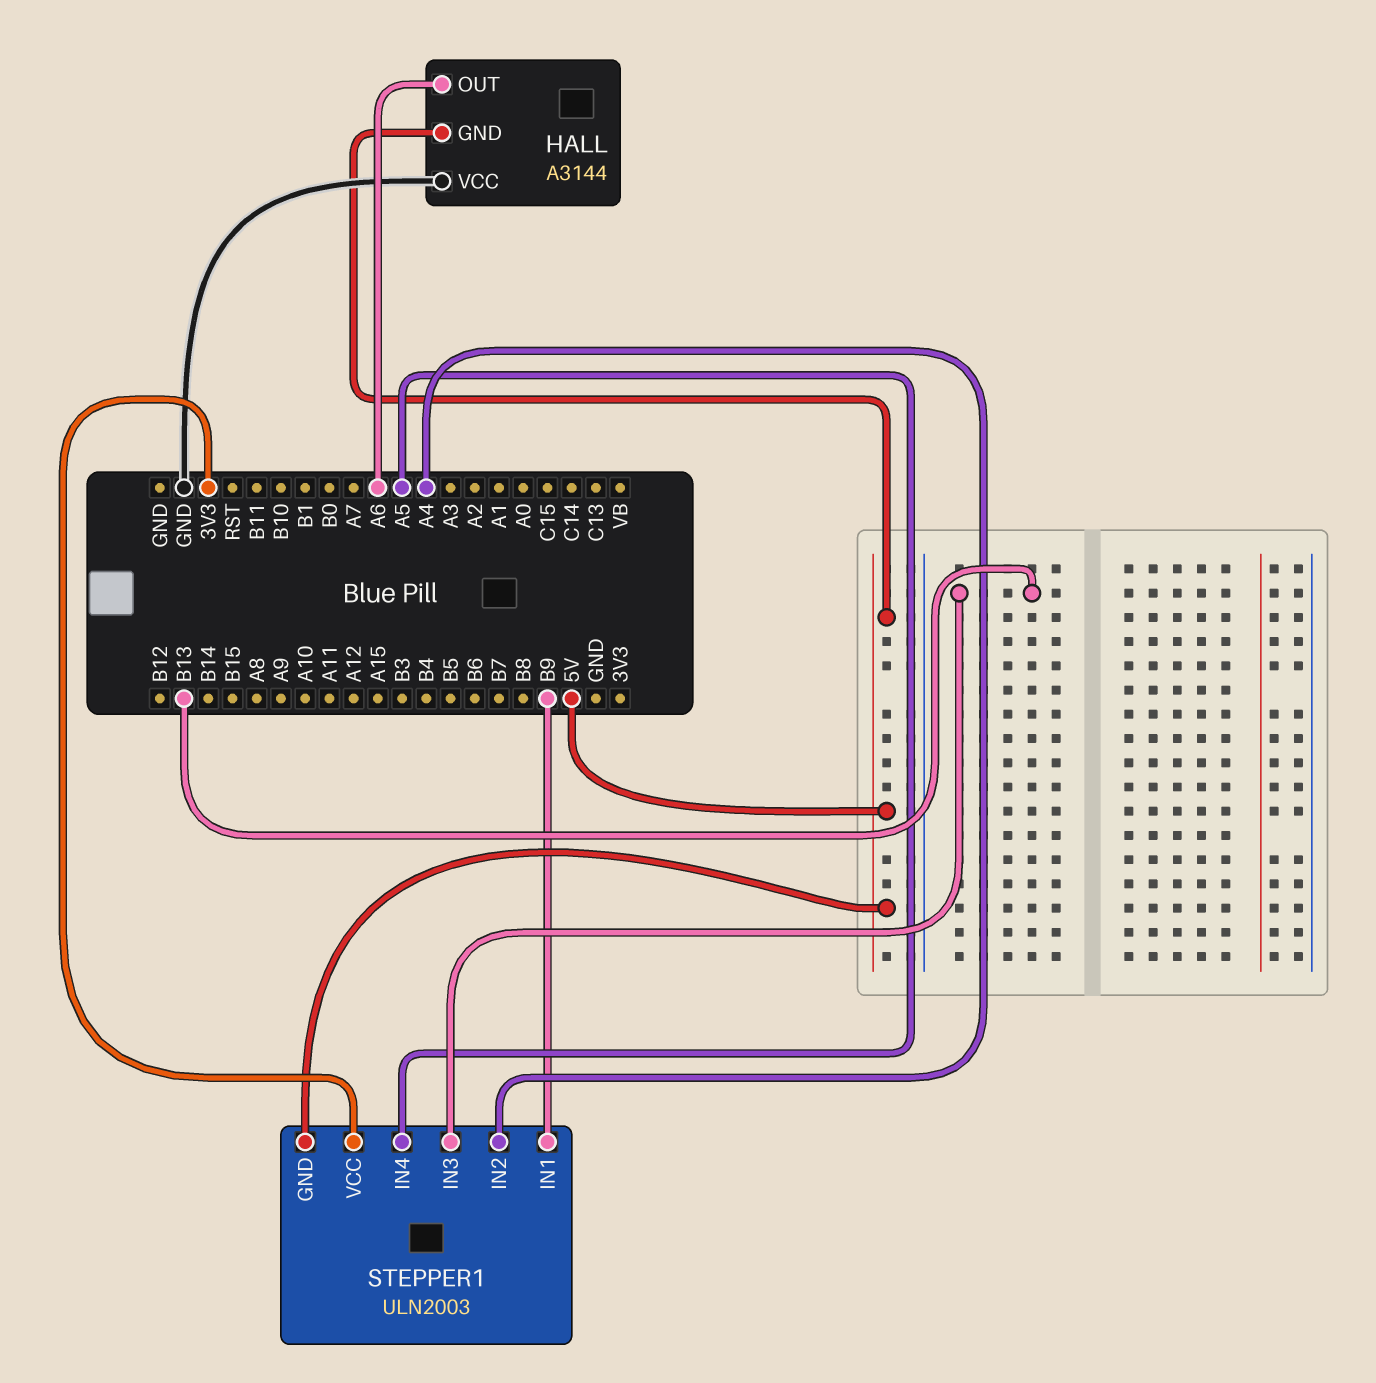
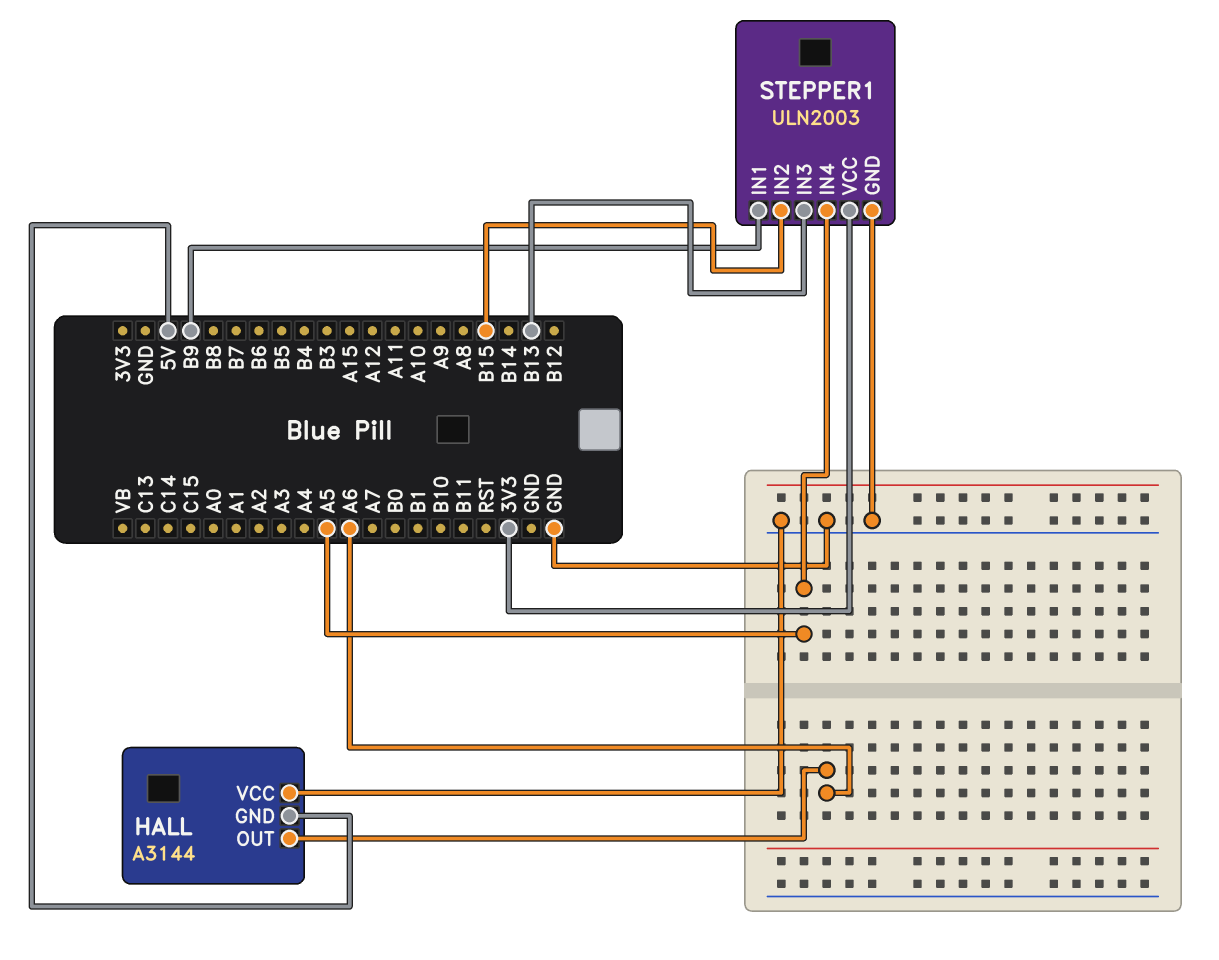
STEPPER1 pin GND: 5V -> GND
STEPPER1 pin IN2: A4 -> B15

